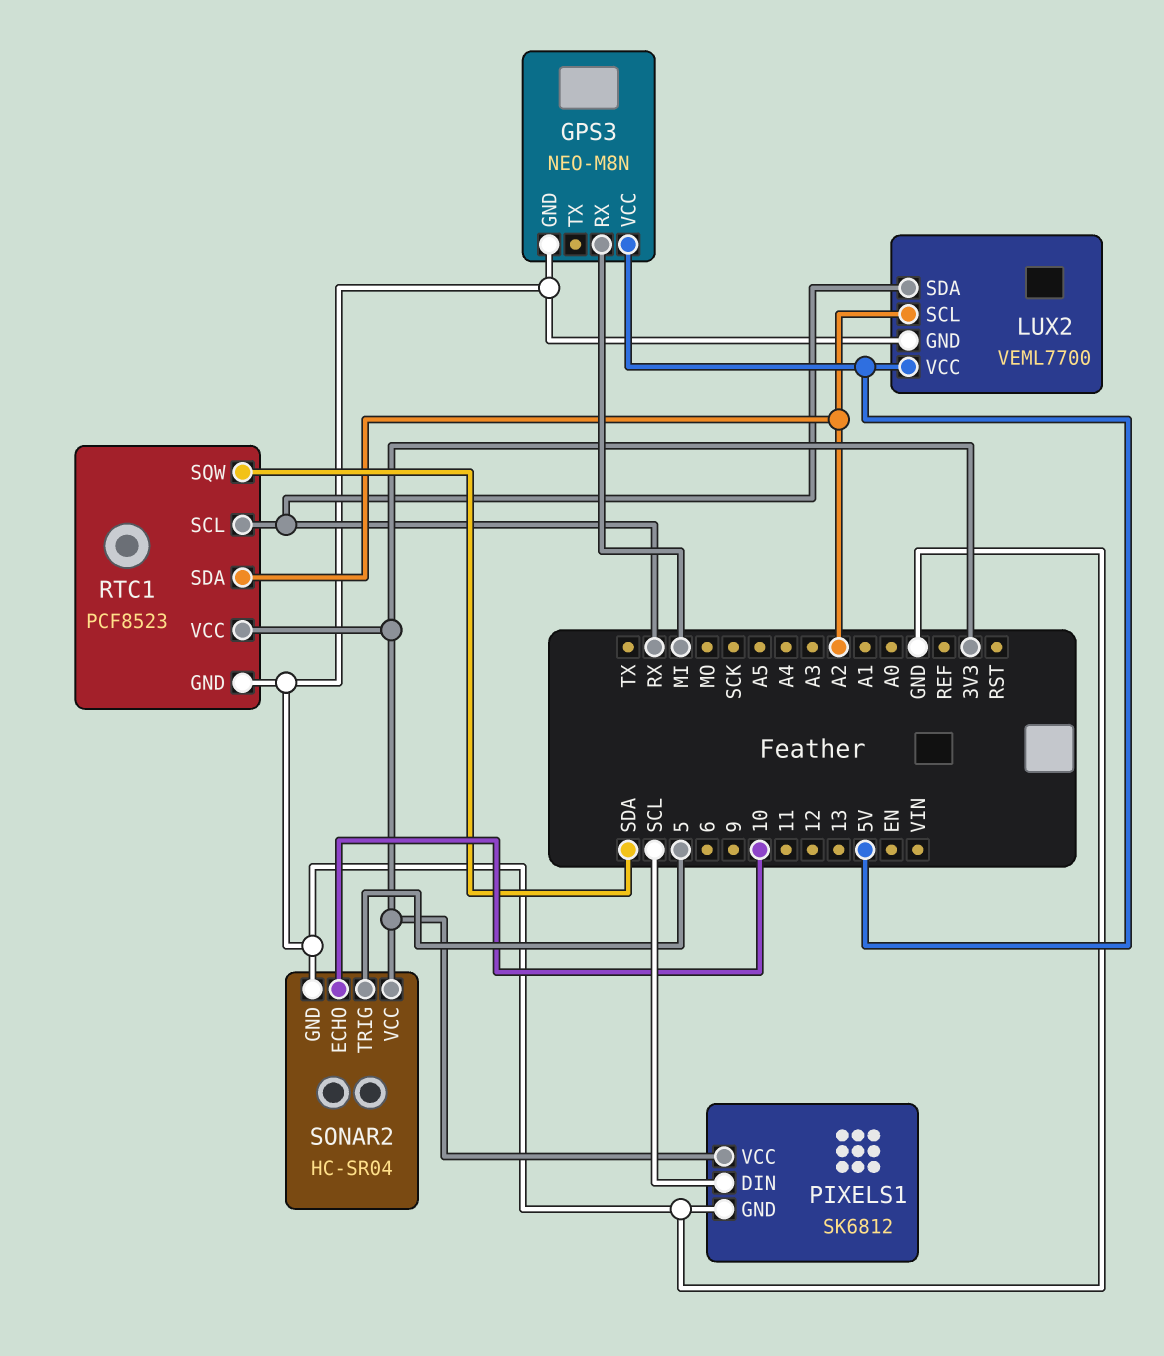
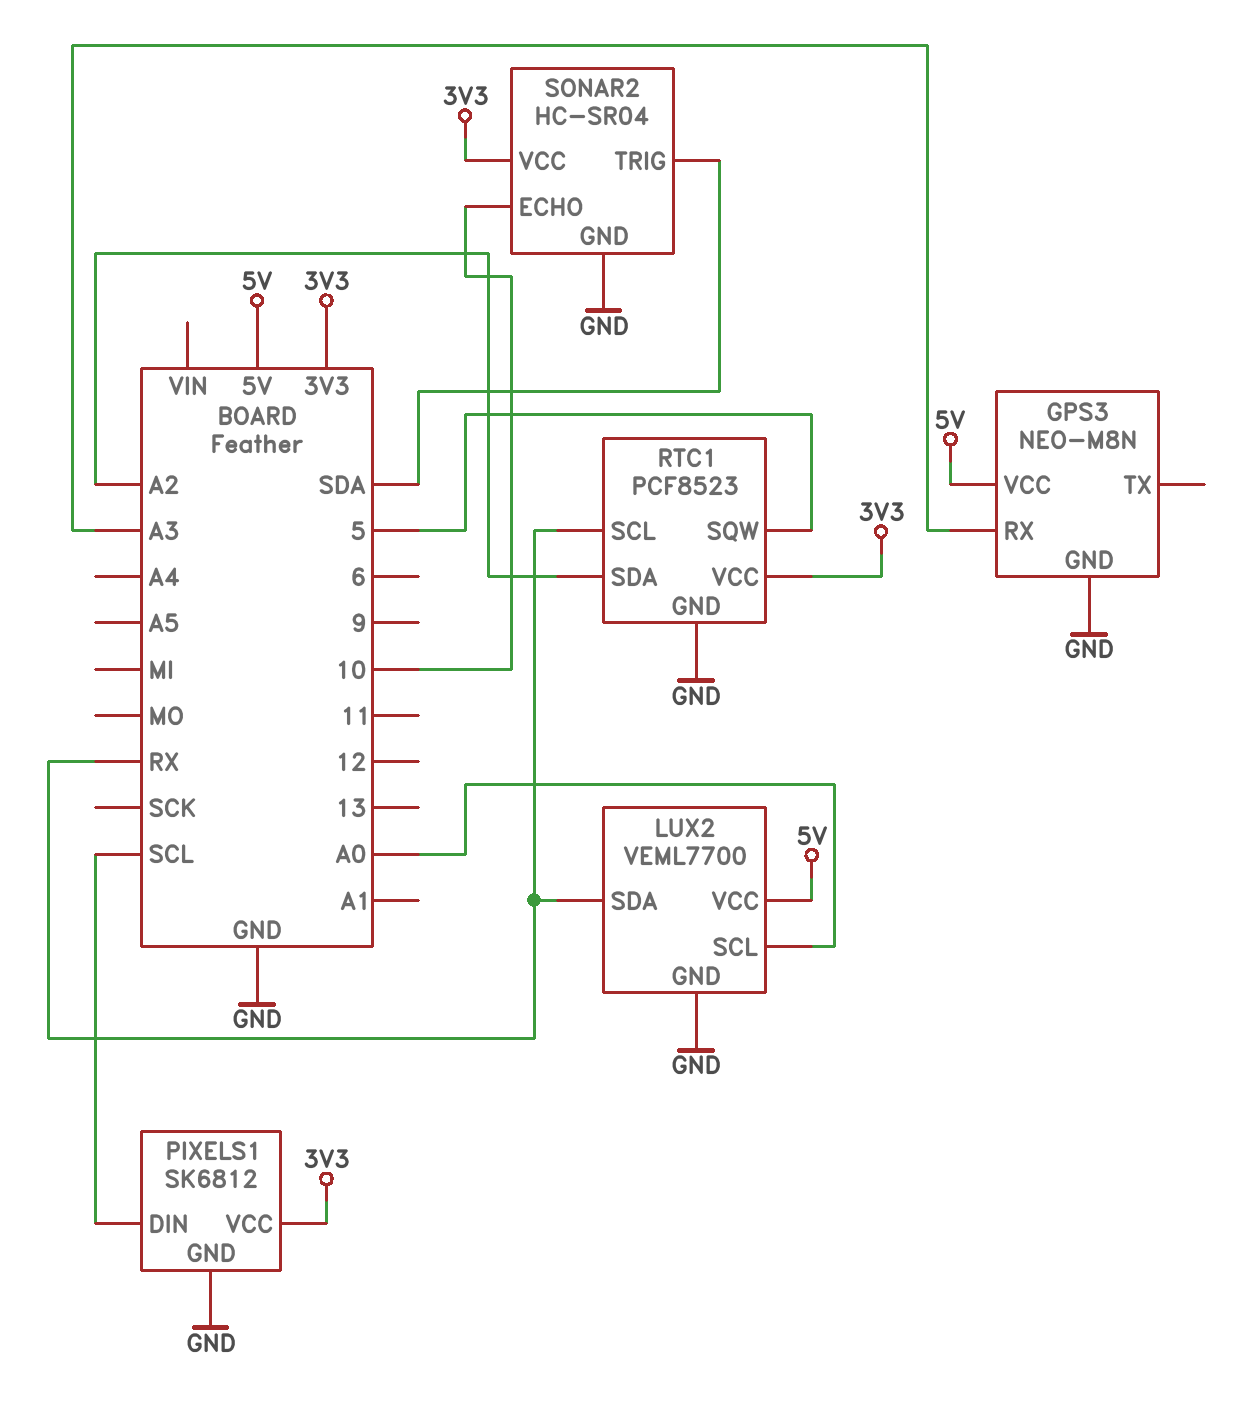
GPS3 pin RX: MI -> A3
LUX2 pin SCL: A2 -> A0
RTC1 pin SQW: SDA -> 5
SONAR2 pin TRIG: 5 -> SDA

